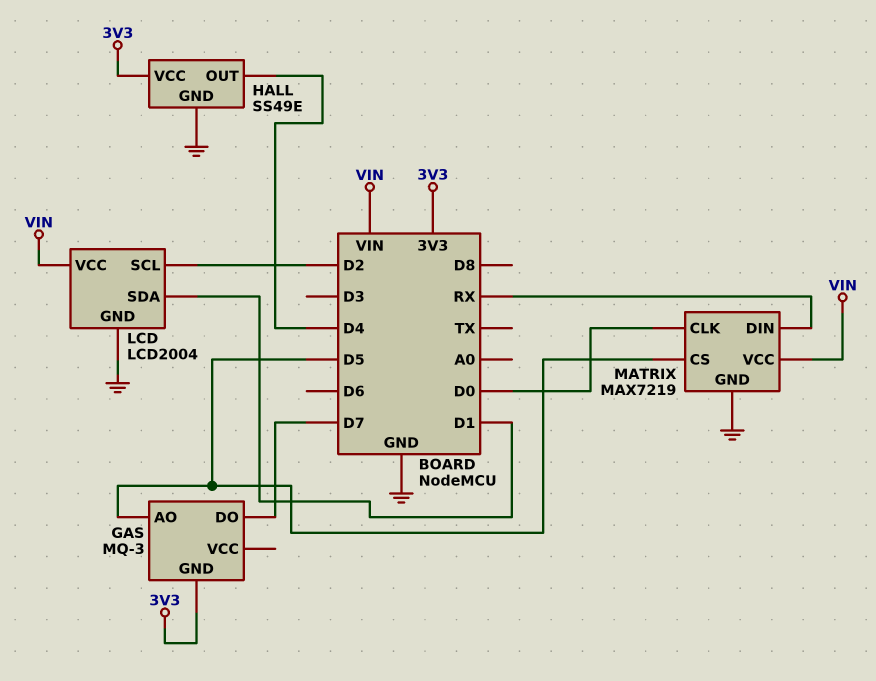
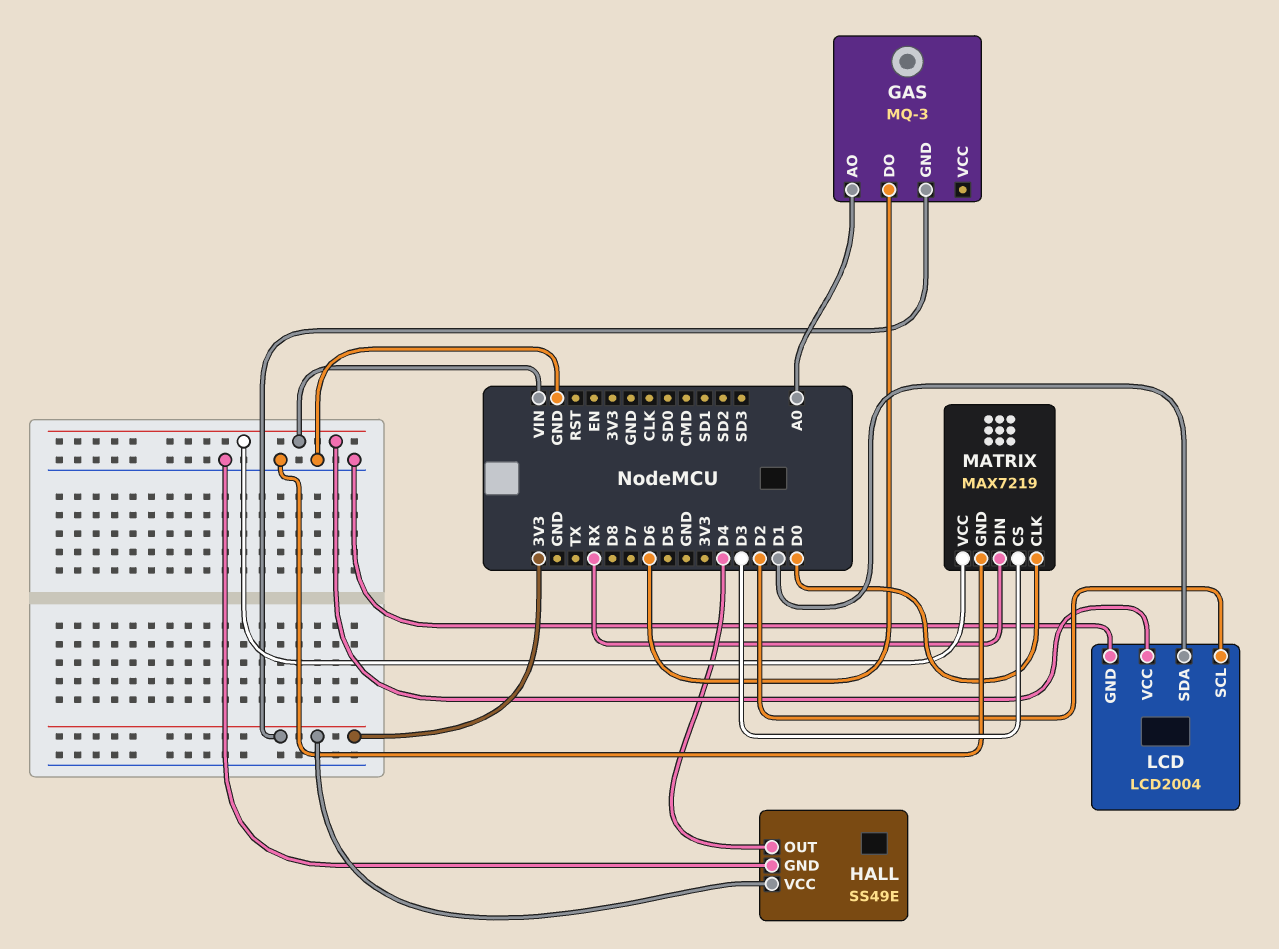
GAS pin AO: D5 -> A0
GAS pin DO: D7 -> D6
MATRIX pin CS: D5 -> D3

